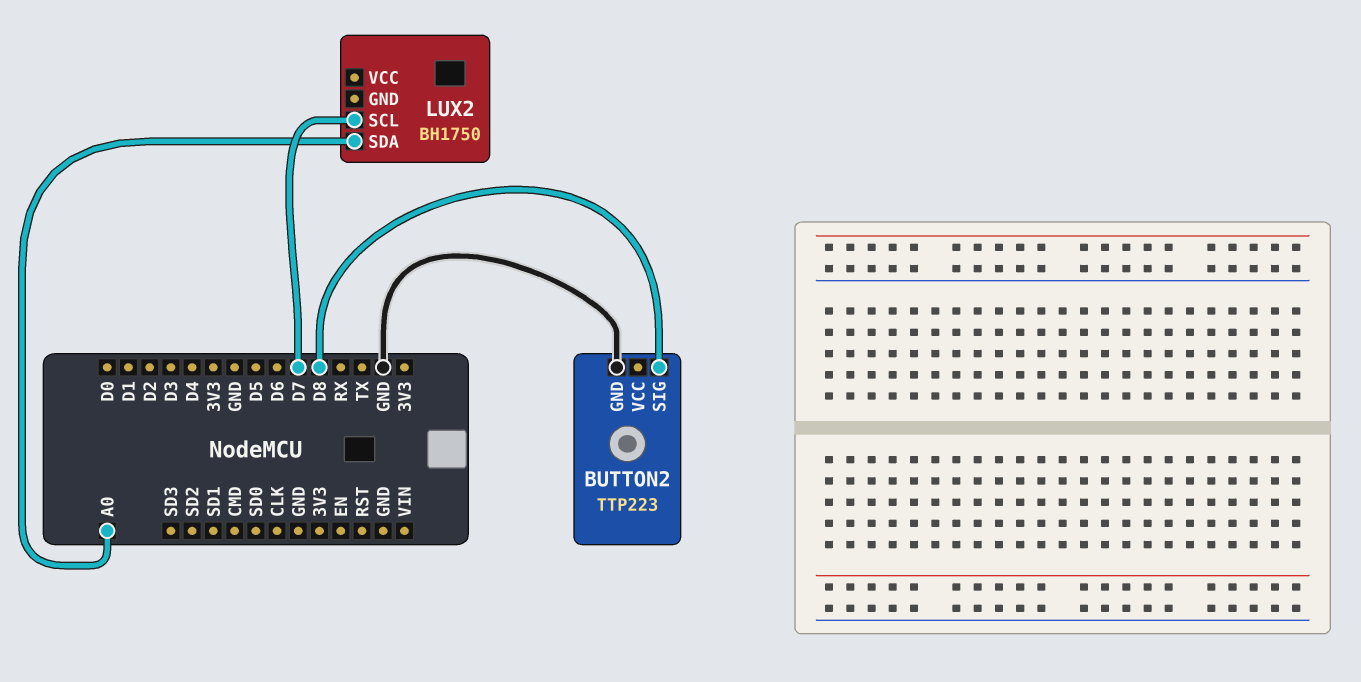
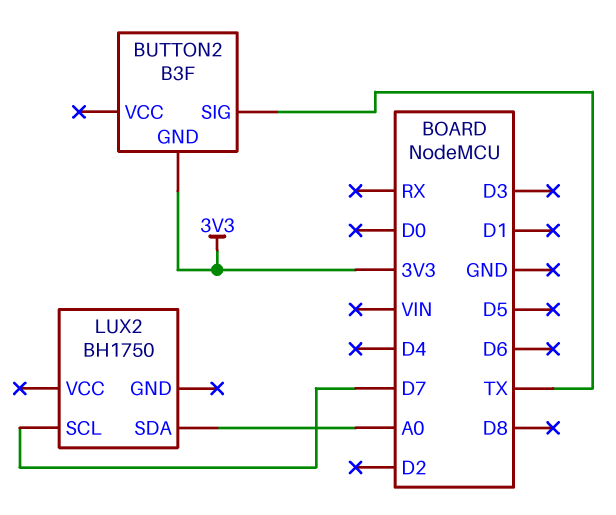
BUTTON2: TTP223 -> B3F
BUTTON2 pin GND: GND -> 3V3
BUTTON2 pin SIG: D8 -> TX

